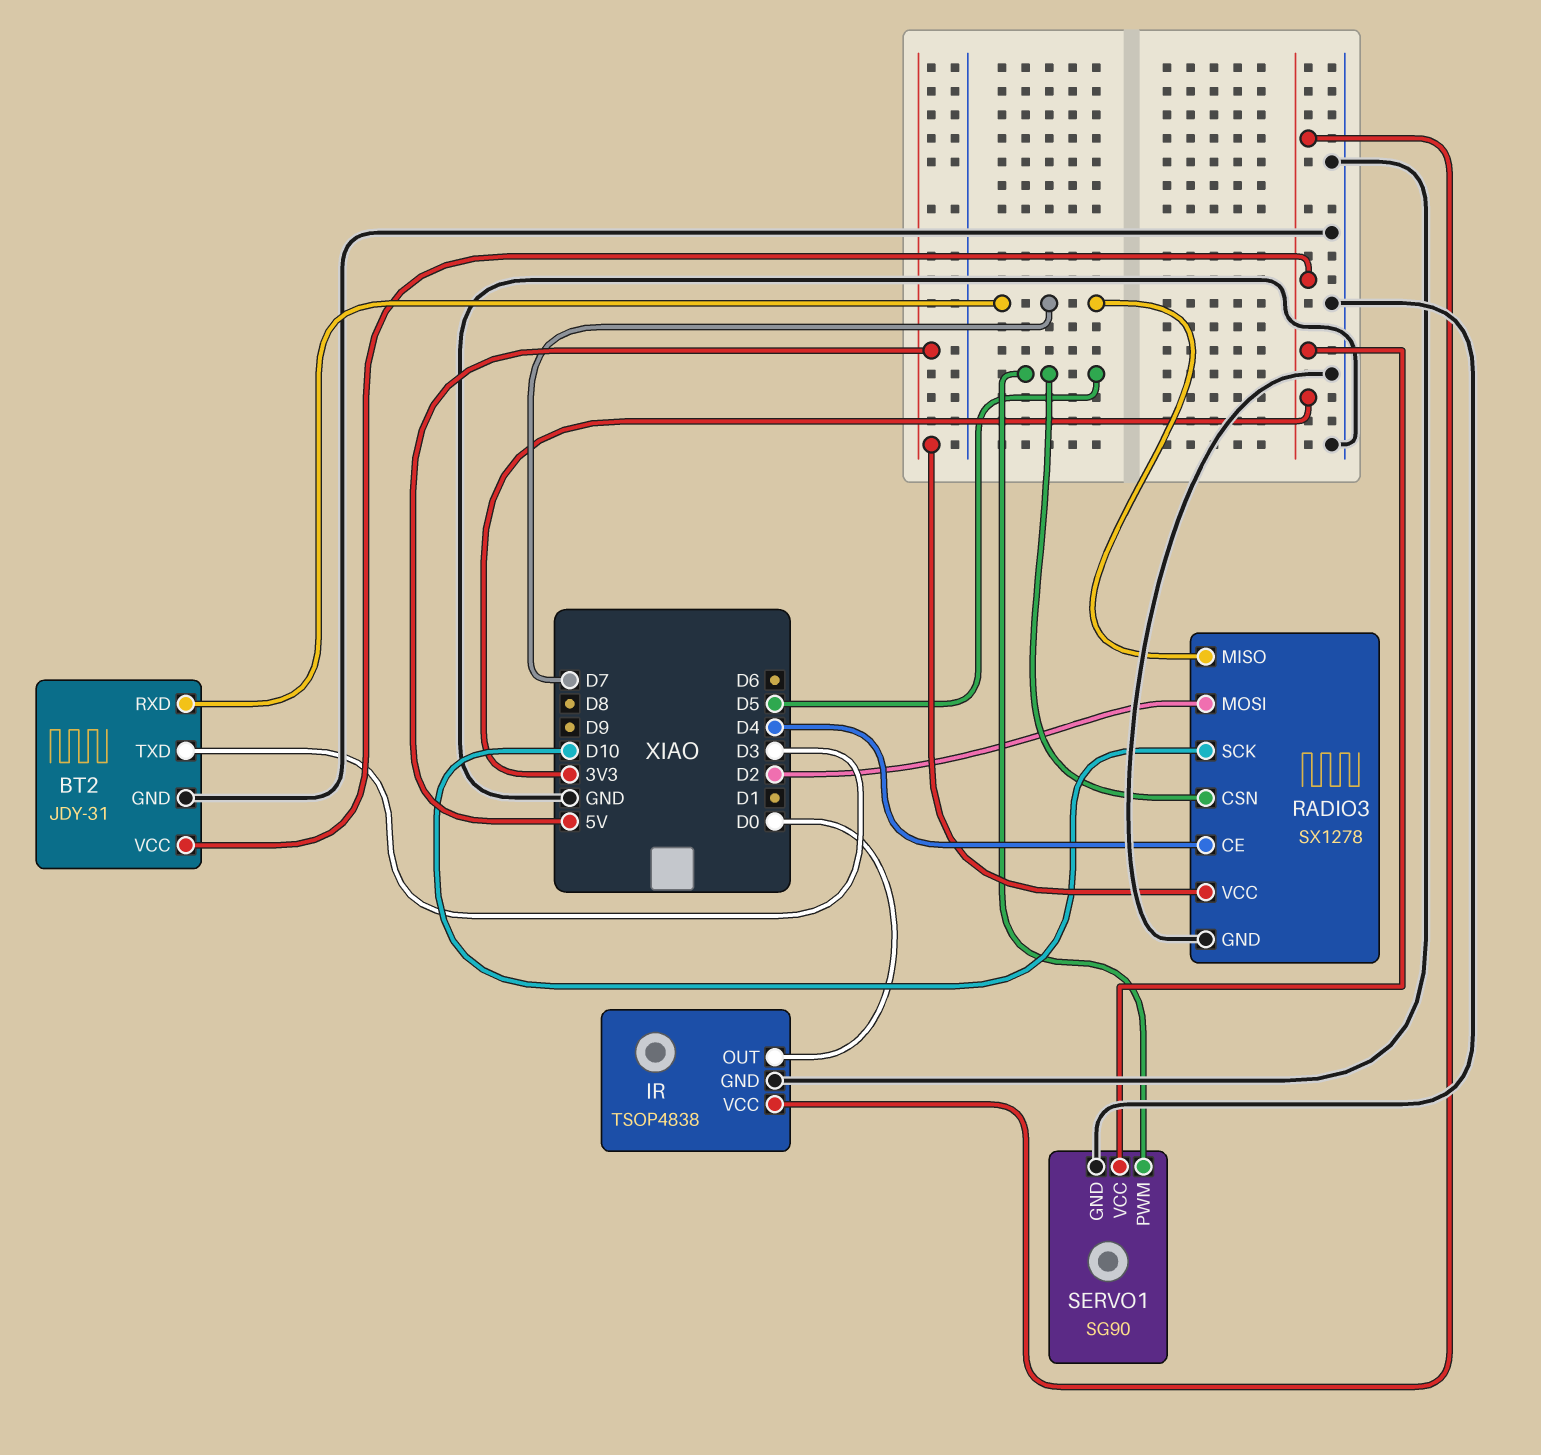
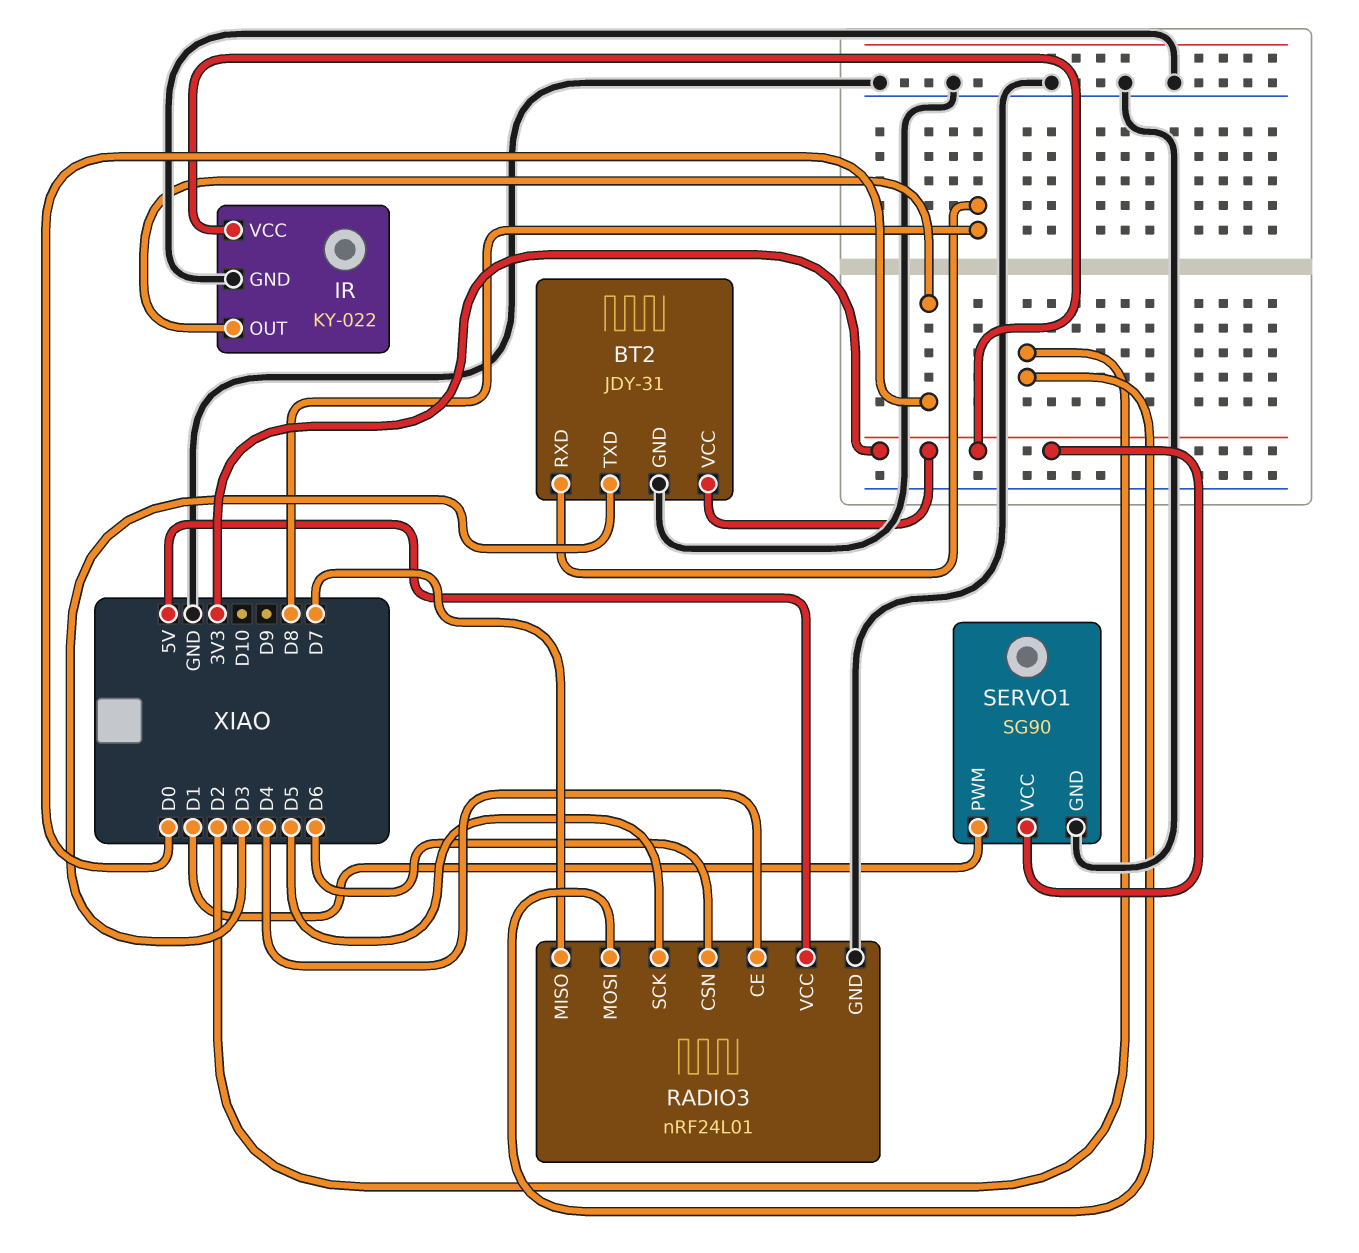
BT2 pin RXD: D7 -> D8
IR: TSOP4838 -> KY-022
RADIO3: SX1278 -> nRF24L01
RADIO3 pin CSN: D5 -> D6
RADIO3 pin SCK: D10 -> D5
SERVO1 pin PWM: D5 -> D1

